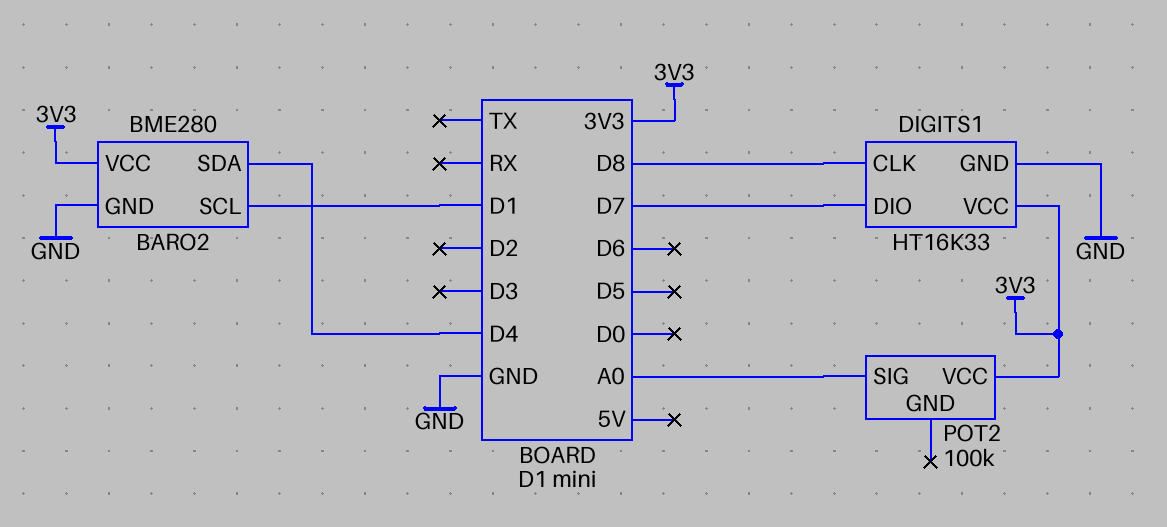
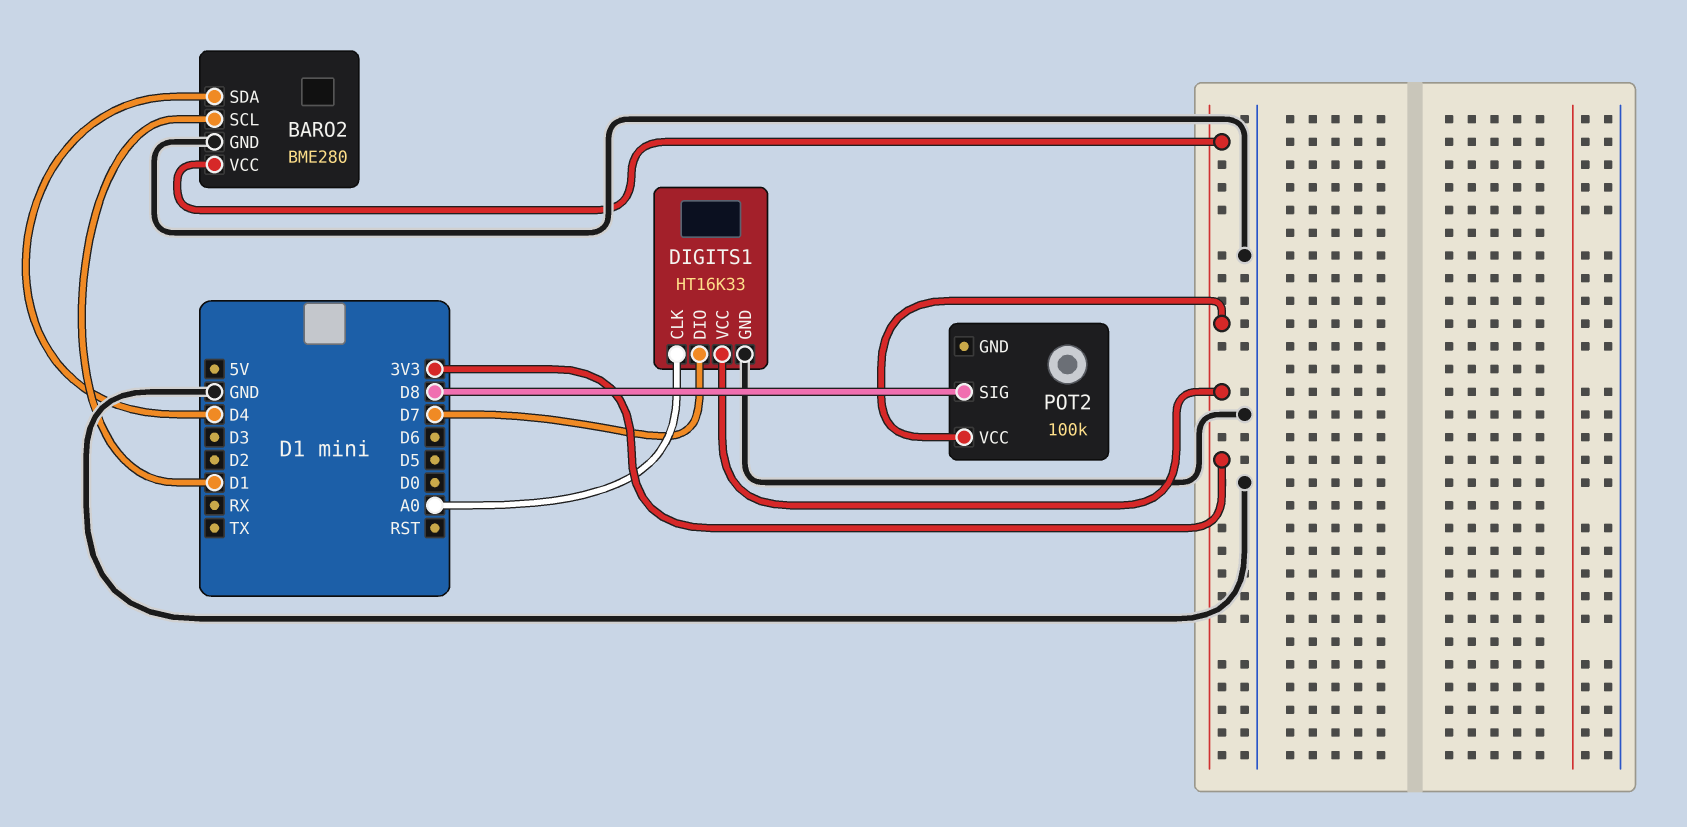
DIGITS1 pin CLK: D8 -> A0
POT2 pin SIG: A0 -> D8

